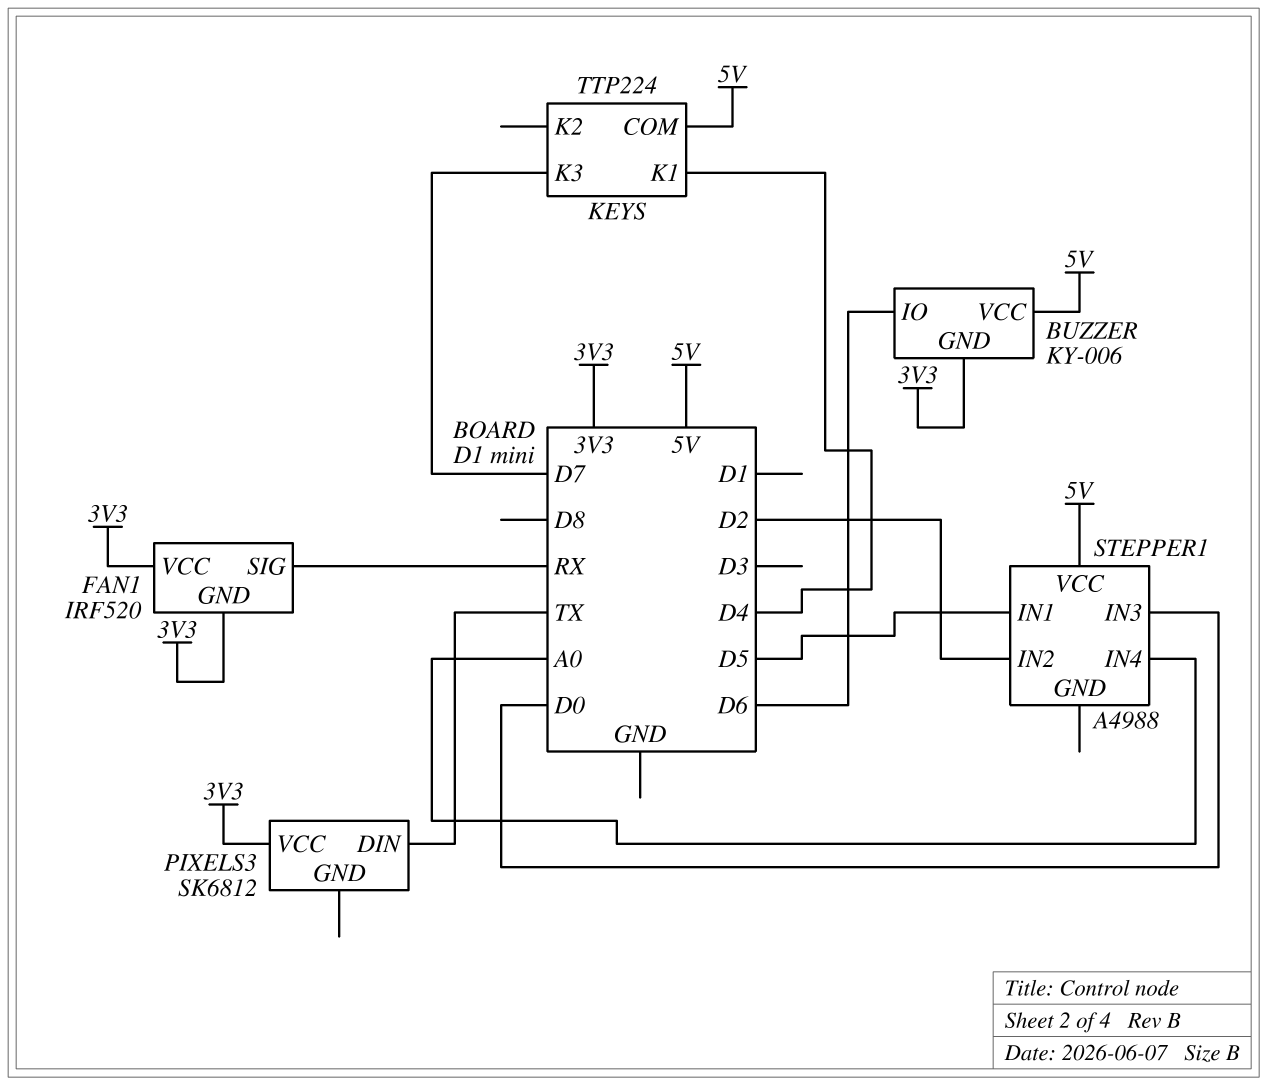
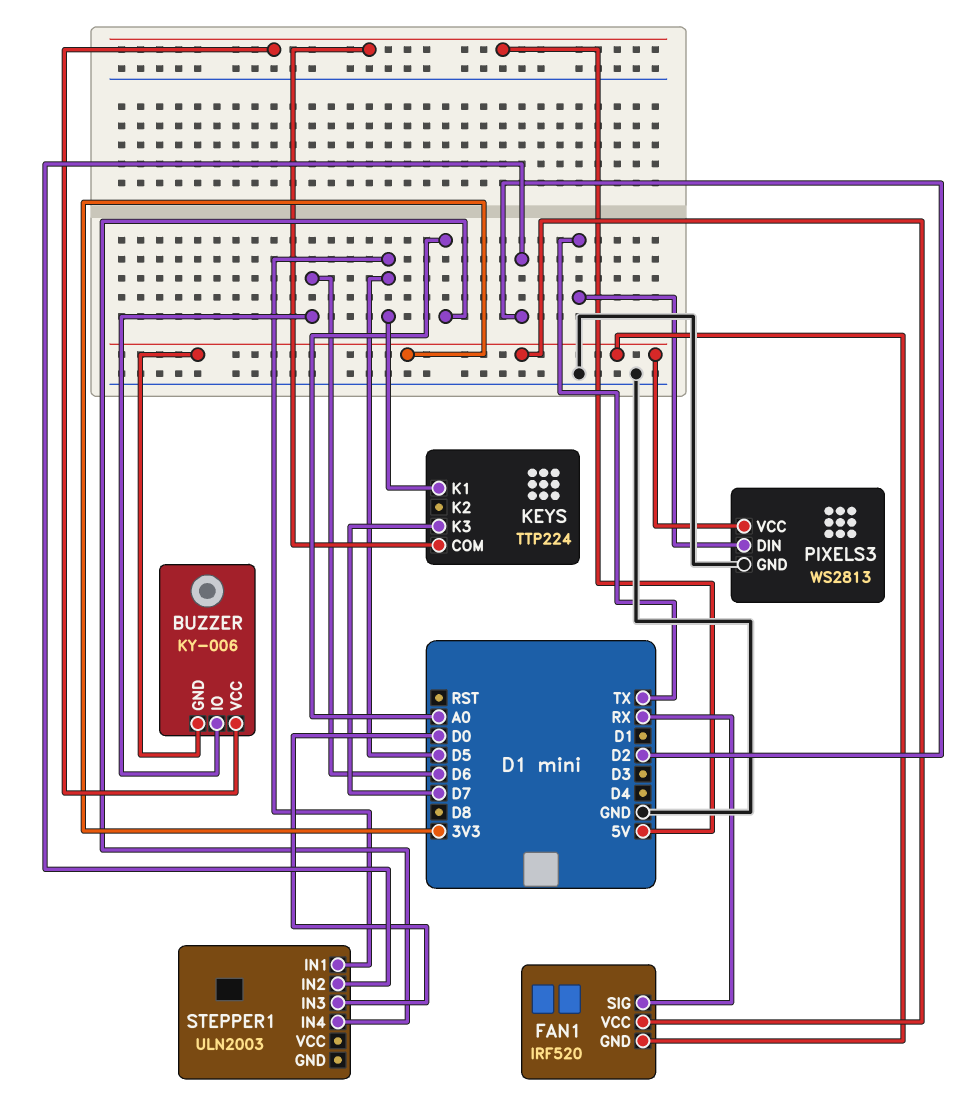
KEYS pin K1: D4 -> D5
PIXELS3: SK6812 -> WS2813
PIXELS3 pin GND: none -> GND
STEPPER1: A4988 -> ULN2003
STEPPER1 pin VCC: 5V -> none

